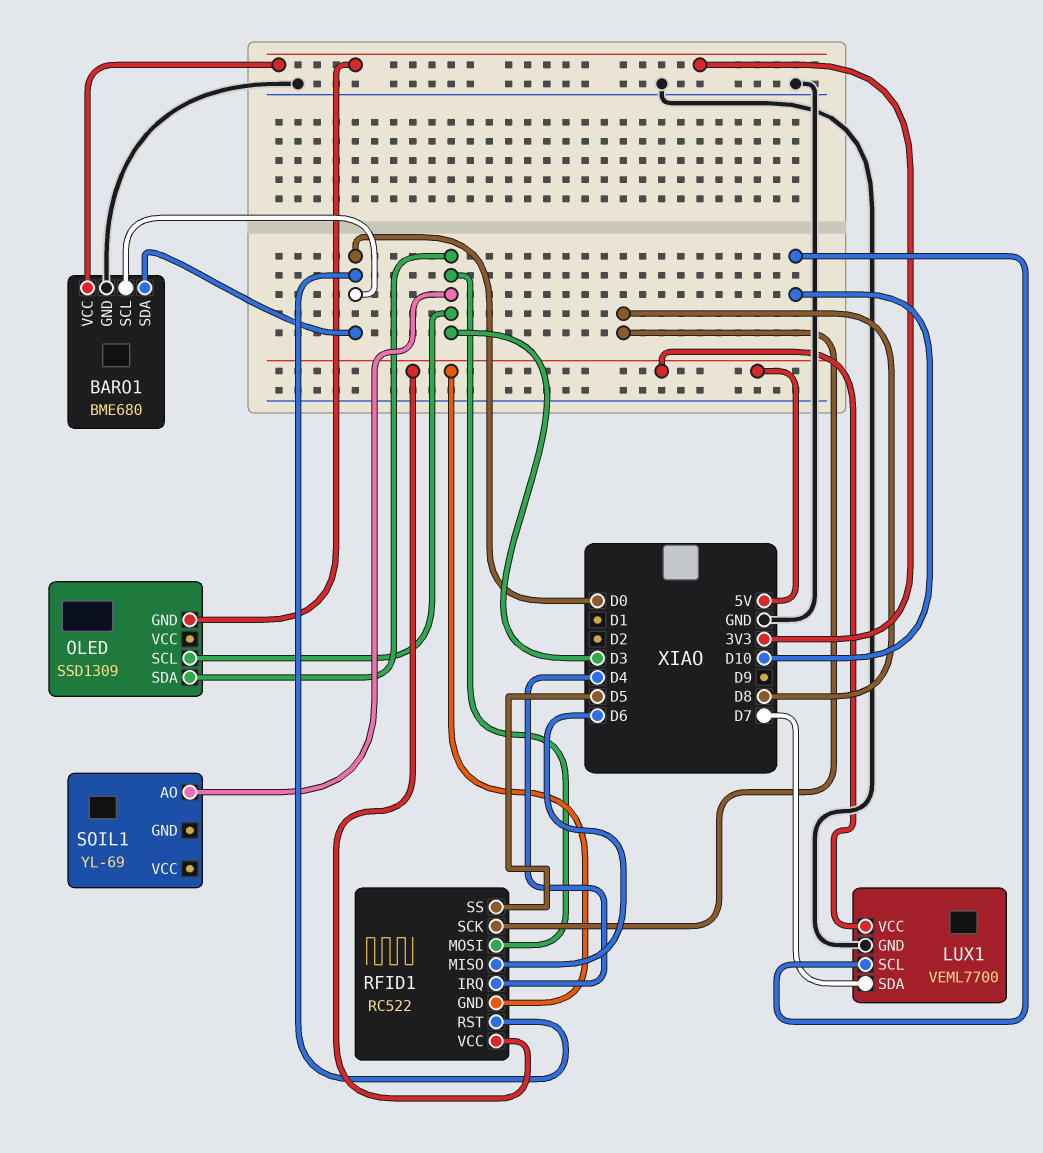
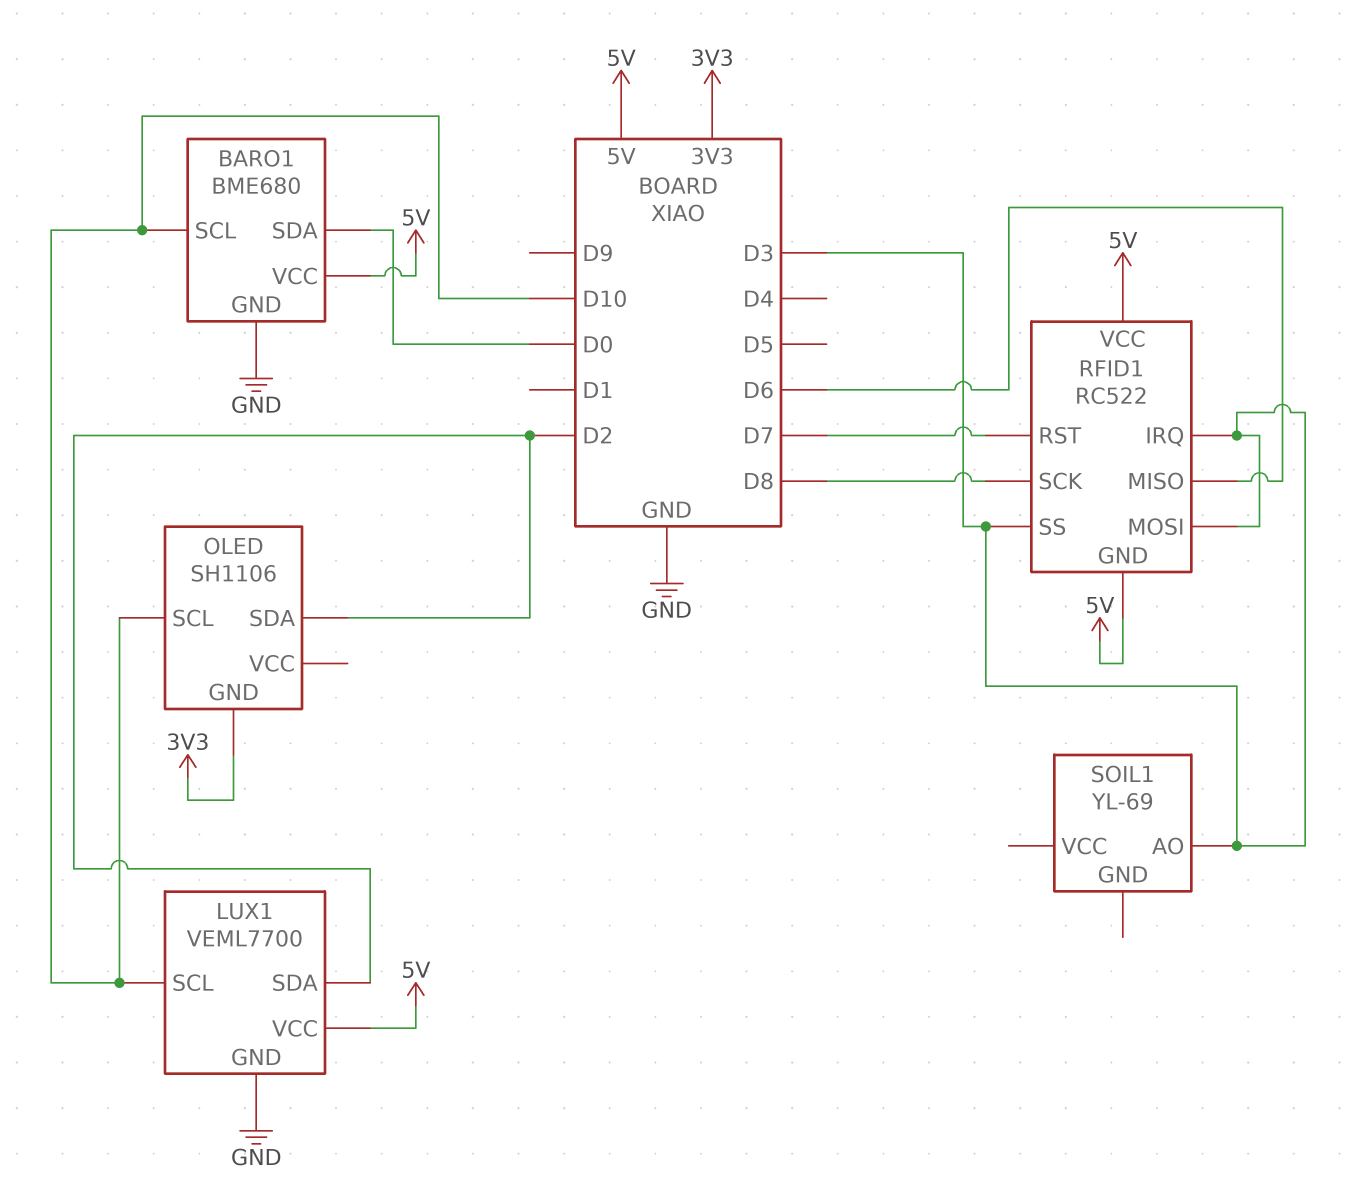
BARO1 pin SCL: D0 -> D10
BARO1 pin VCC: 3V3 -> 5V
LUX1 pin SDA: D7 -> D2
OLED: SSD1309 -> SH1106
OLED pin SCL: D3 -> D10
OLED pin SDA: D3 -> D2
RFID1 pin IRQ: D4 -> D3
RFID1 pin RST: D0 -> D7
RFID1 pin SS: D5 -> D3

